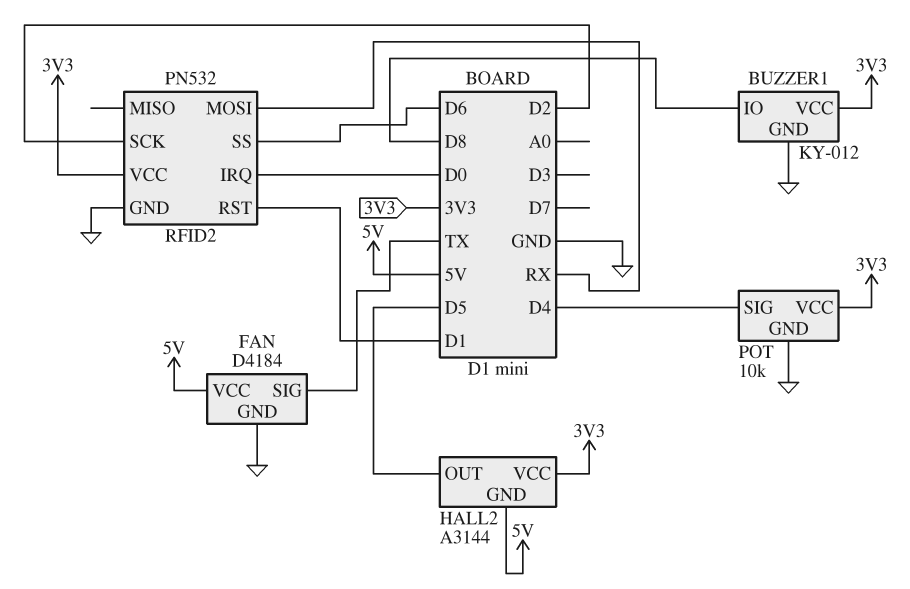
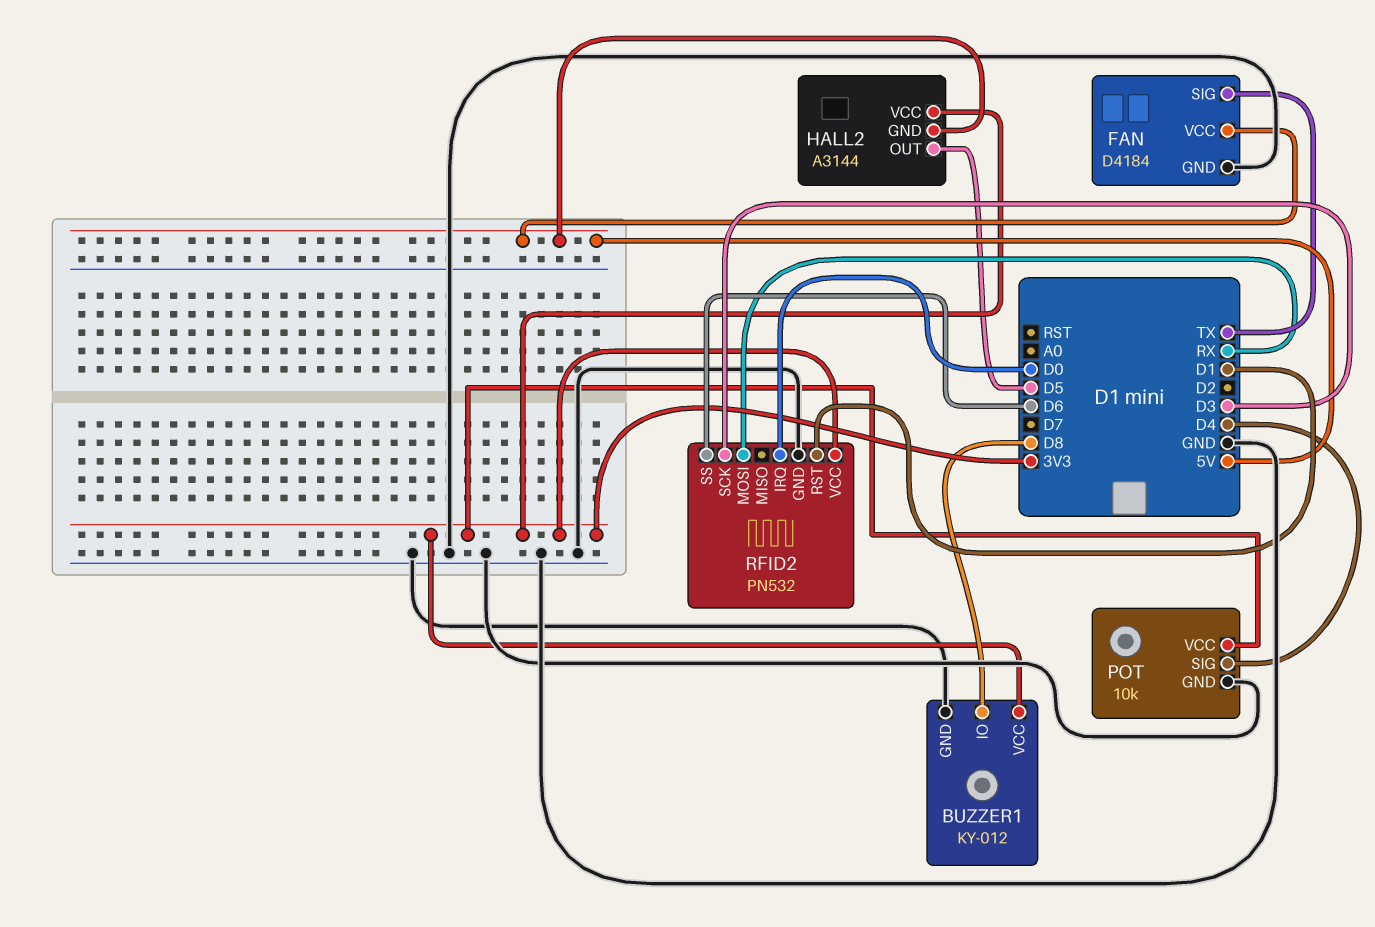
RFID2 pin SCK: D2 -> D3

